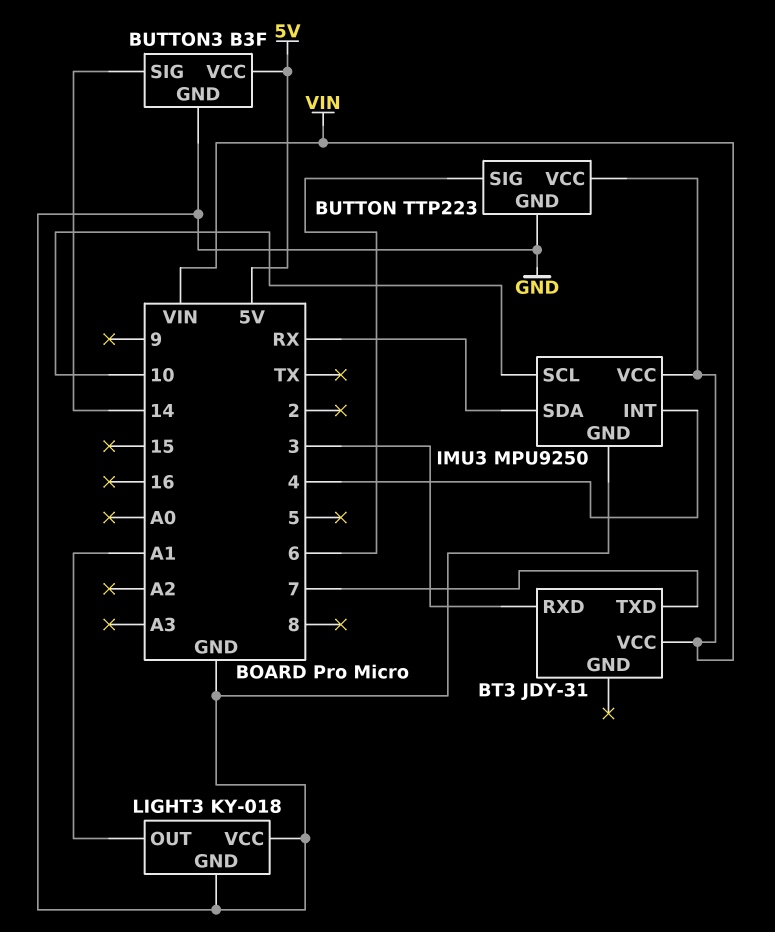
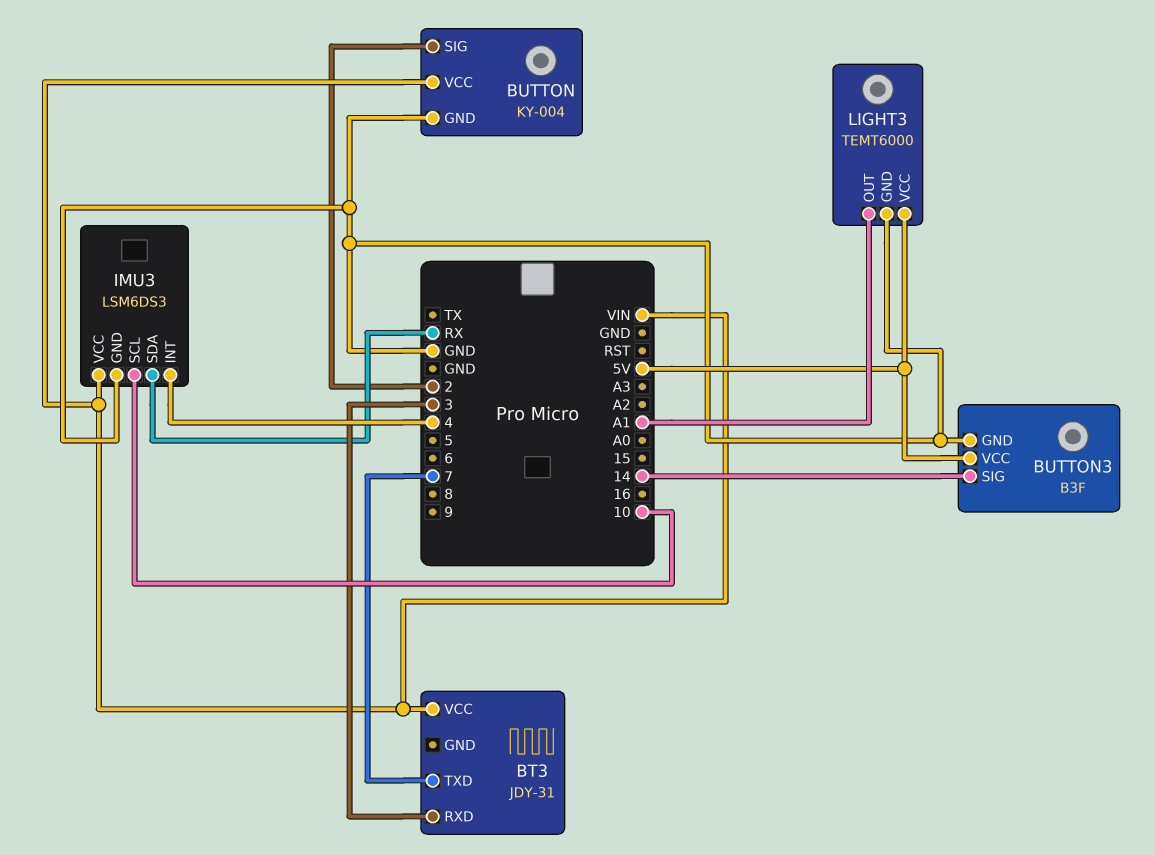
BUTTON: TTP223 -> KY-004
BUTTON pin SIG: 6 -> 2
IMU3: MPU9250 -> LSM6DS3
LIGHT3: KY-018 -> TEMT6000
LIGHT3 pin VCC: GND -> 5V

